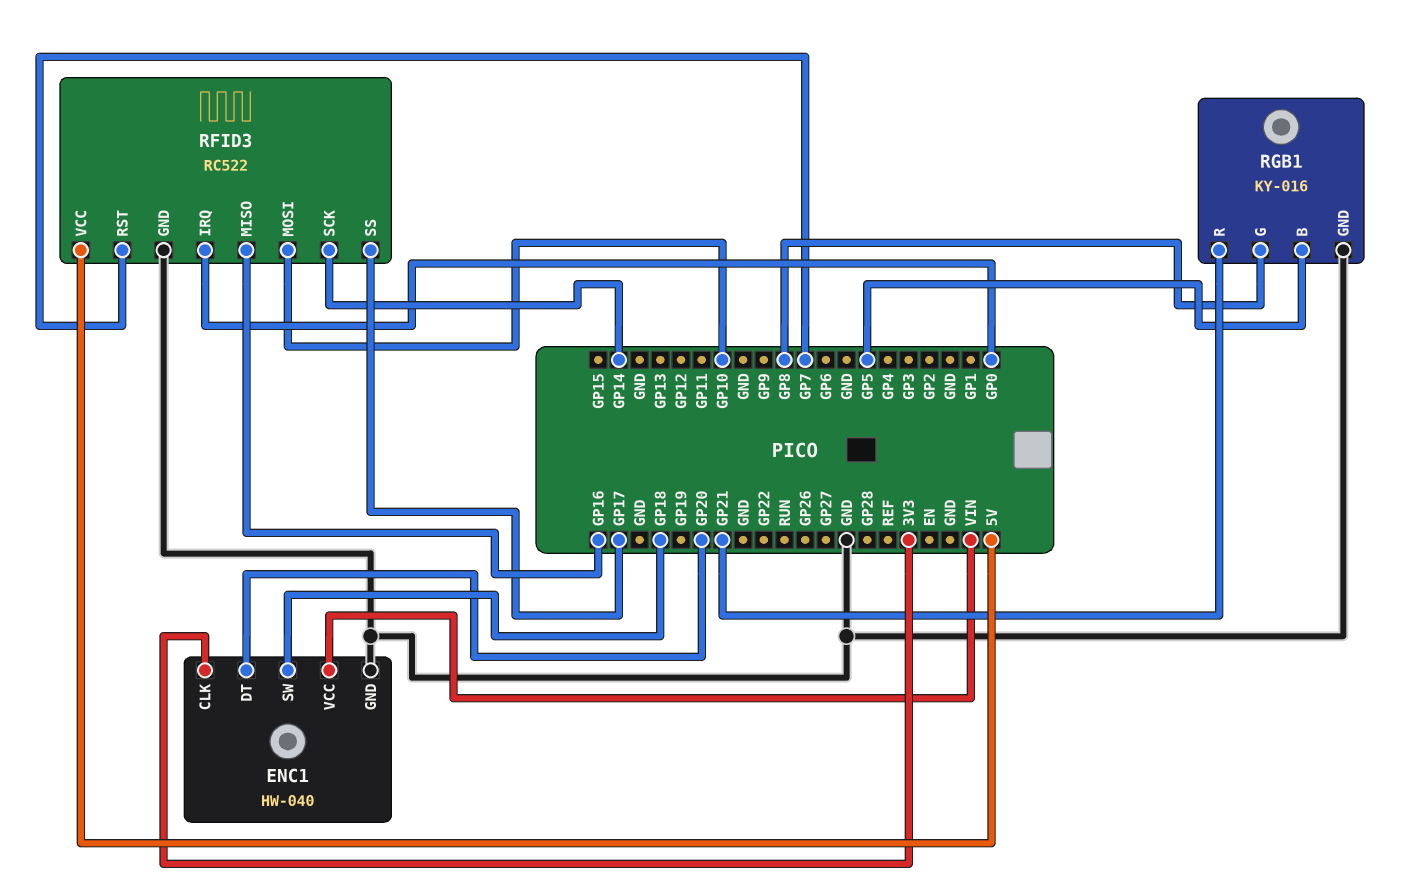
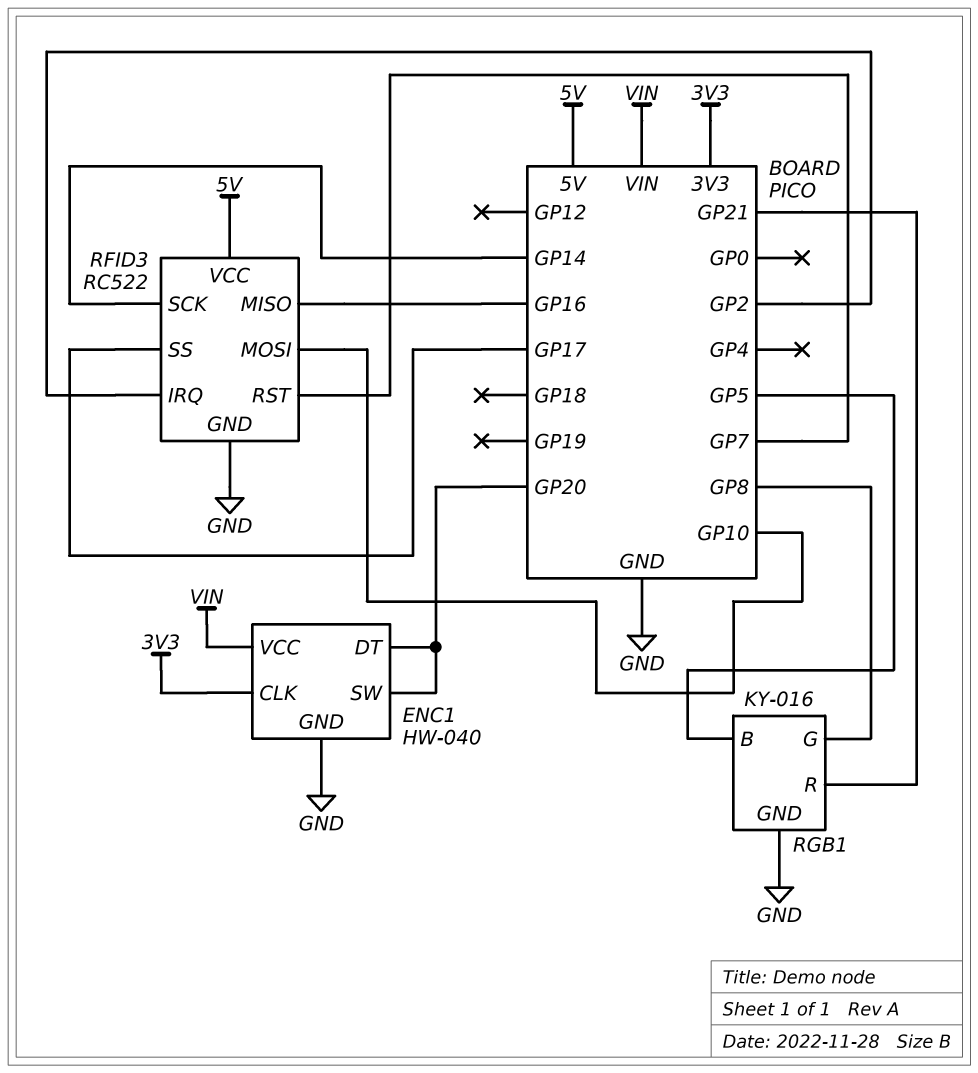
ENC1 pin SW: GP18 -> GP20
RFID3 pin IRQ: GP0 -> GP2

